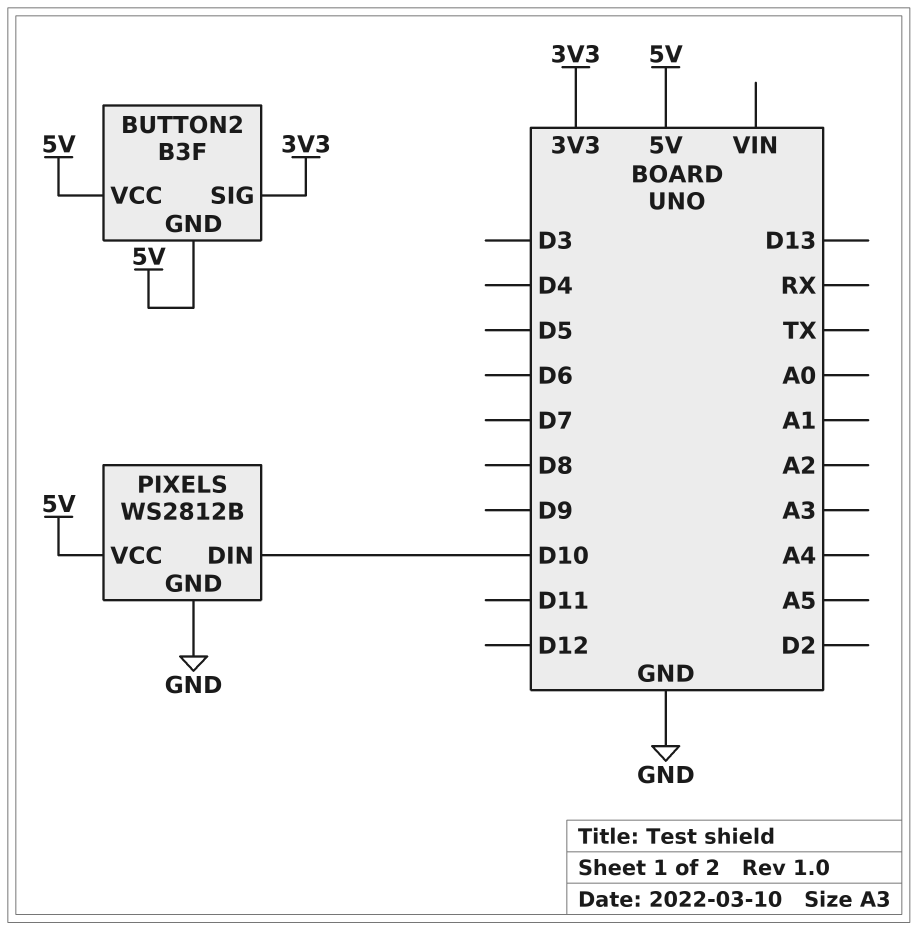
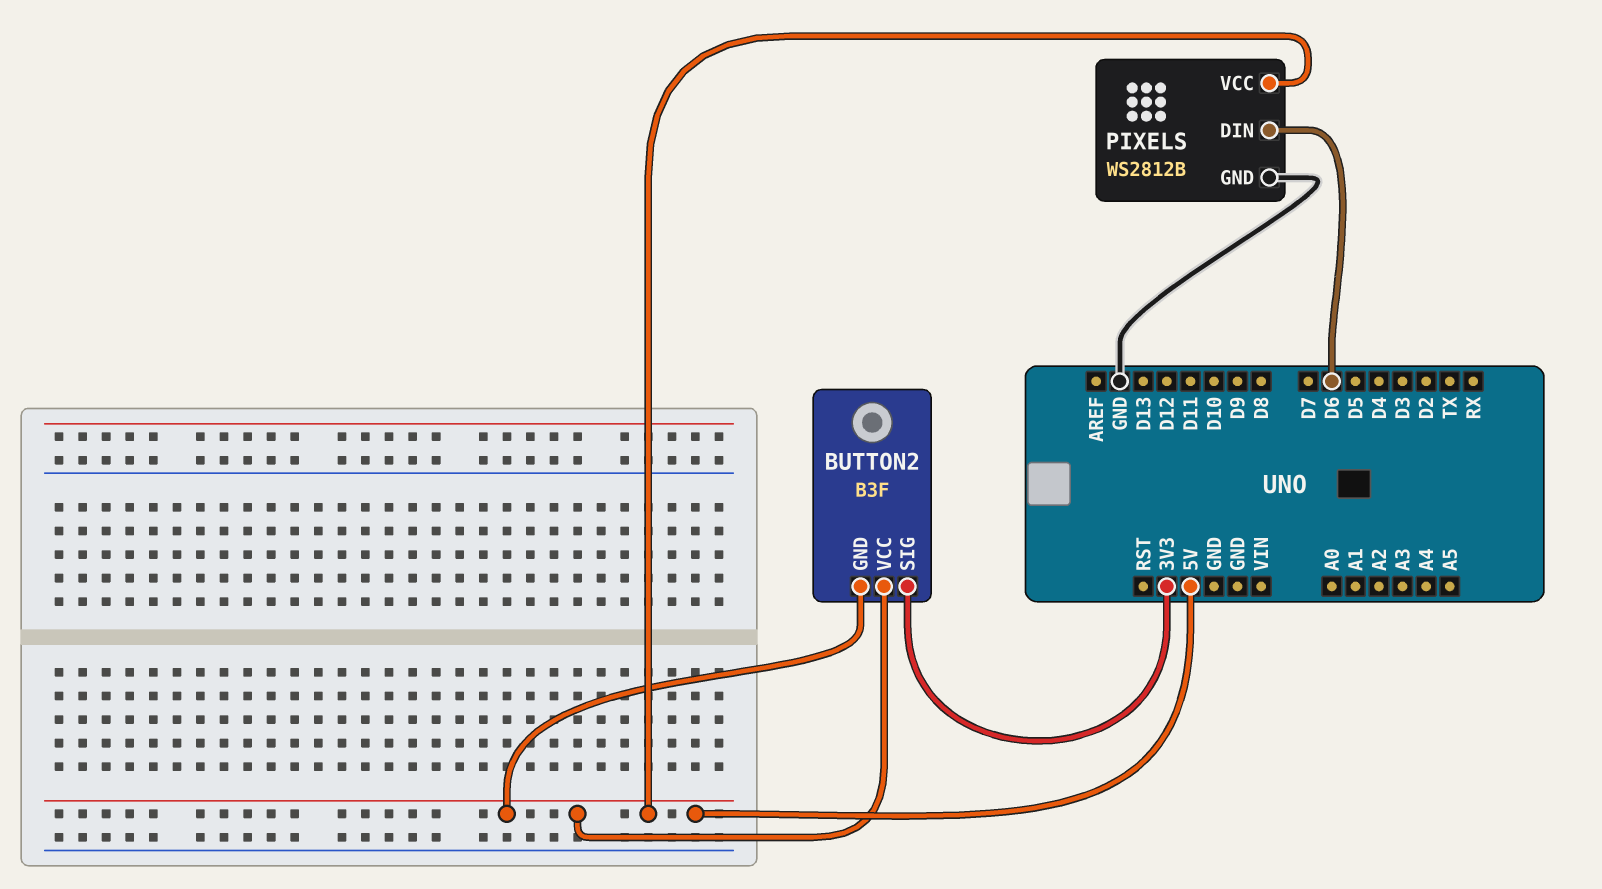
PIXELS pin DIN: D10 -> D6

